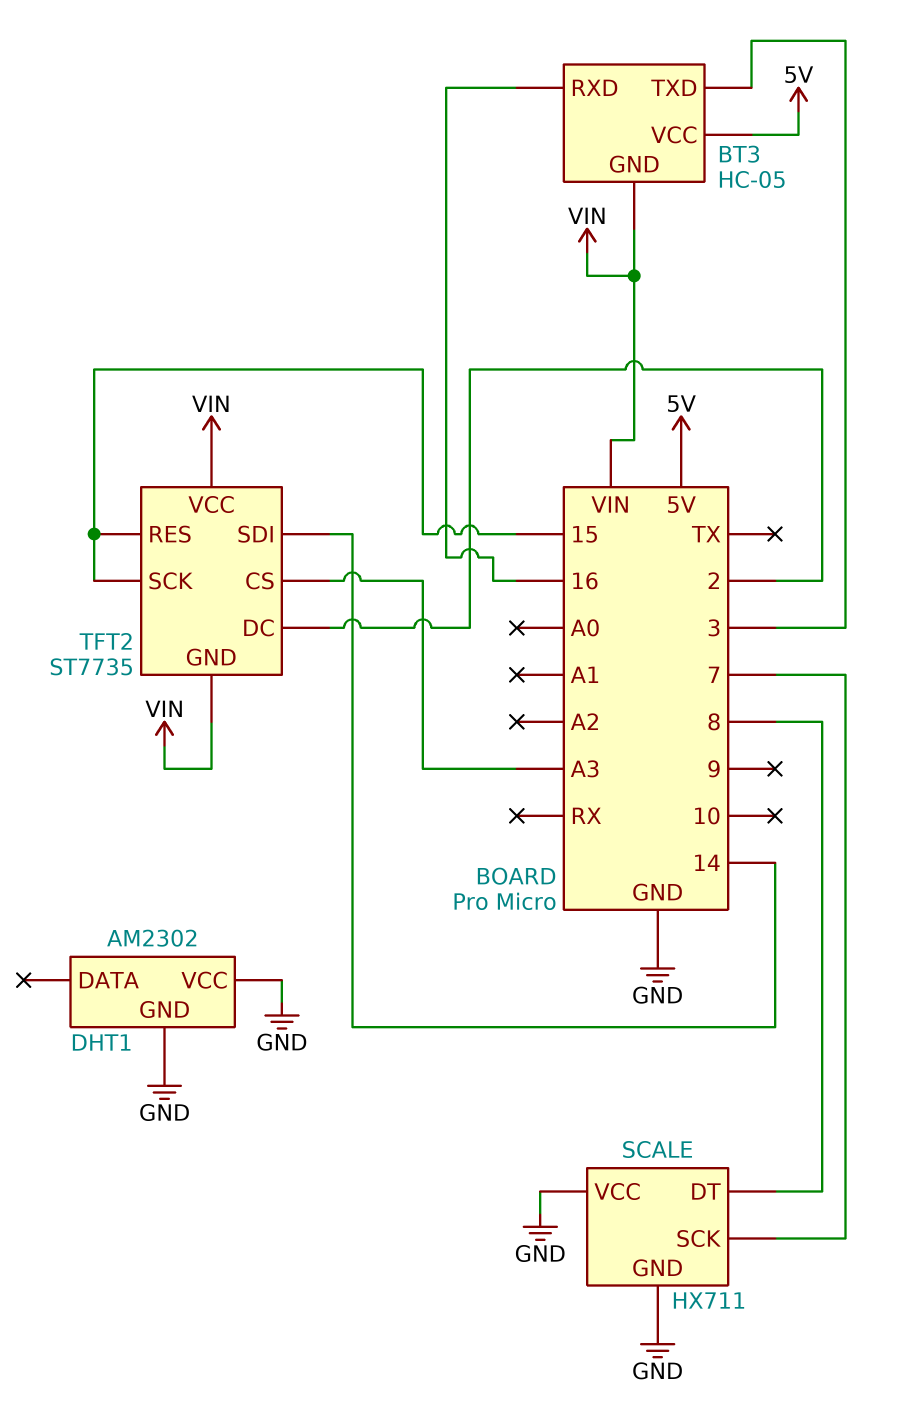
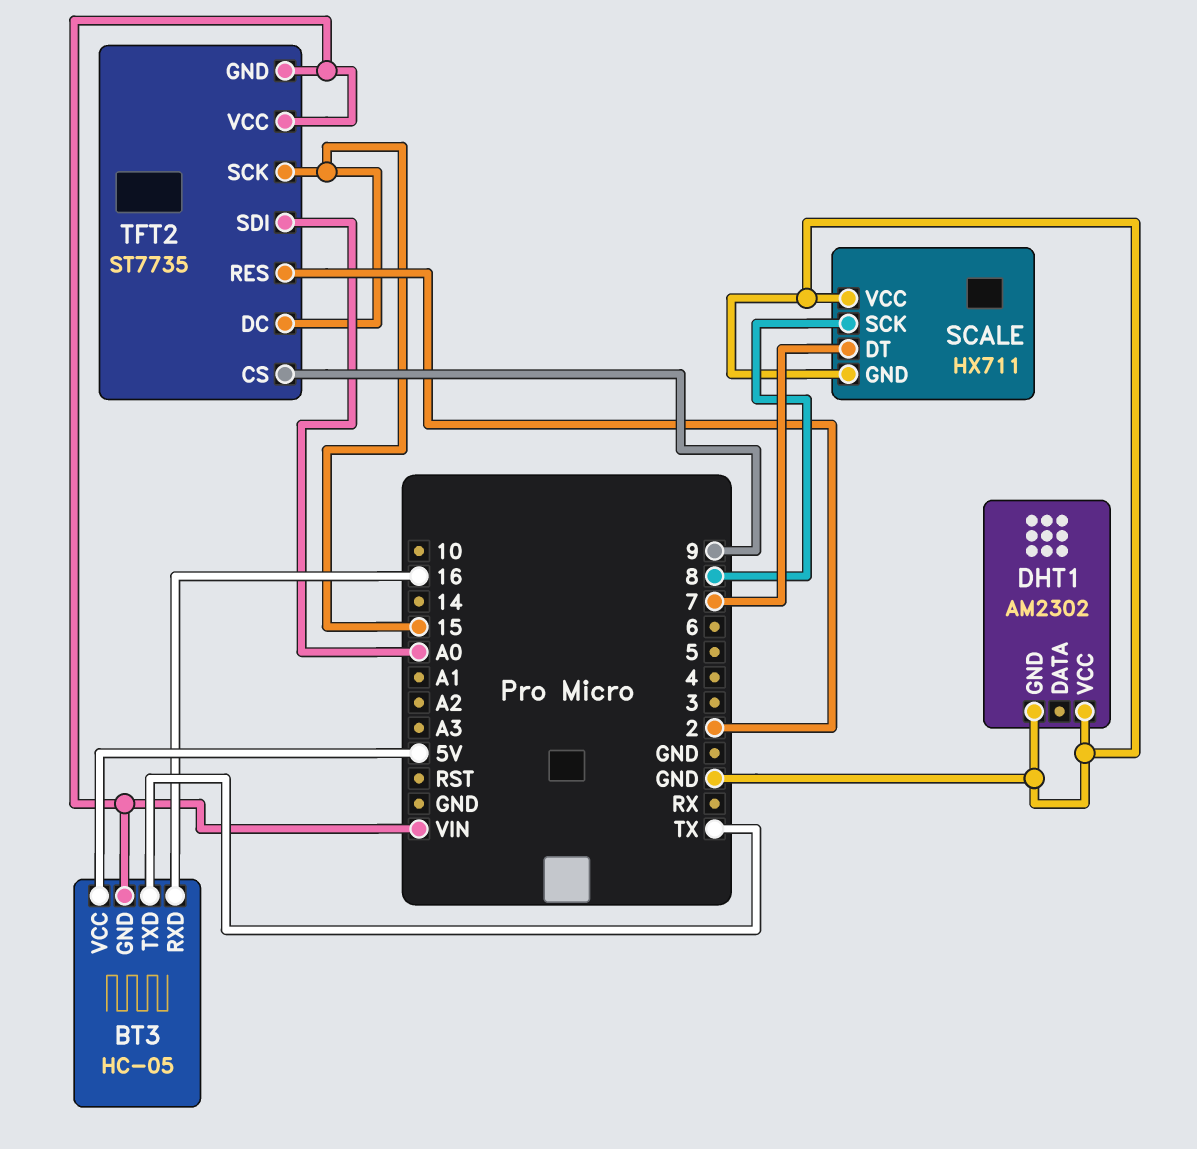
BT3 pin TXD: 3 -> TX
SCALE pin DT: 8 -> 7
SCALE pin SCK: 7 -> 8
TFT2 pin CS: A3 -> 9
TFT2 pin DC: 2 -> 15
TFT2 pin RES: 15 -> 2
TFT2 pin SDI: 14 -> A0

